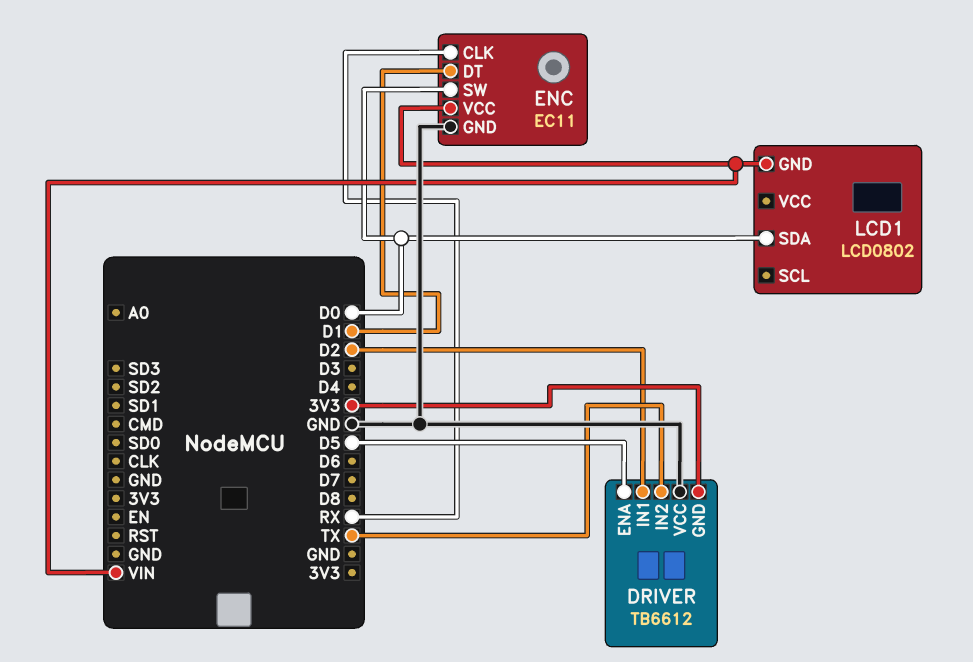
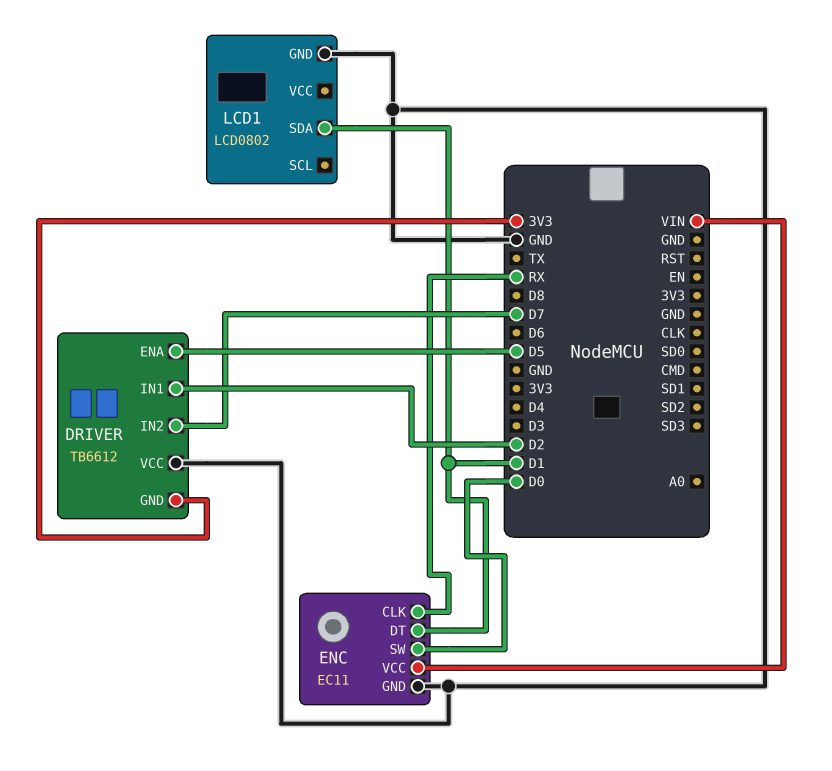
DRIVER pin IN2: TX -> D7
LCD1 pin GND: VIN -> GND
LCD1 pin SDA: D0 -> D1

